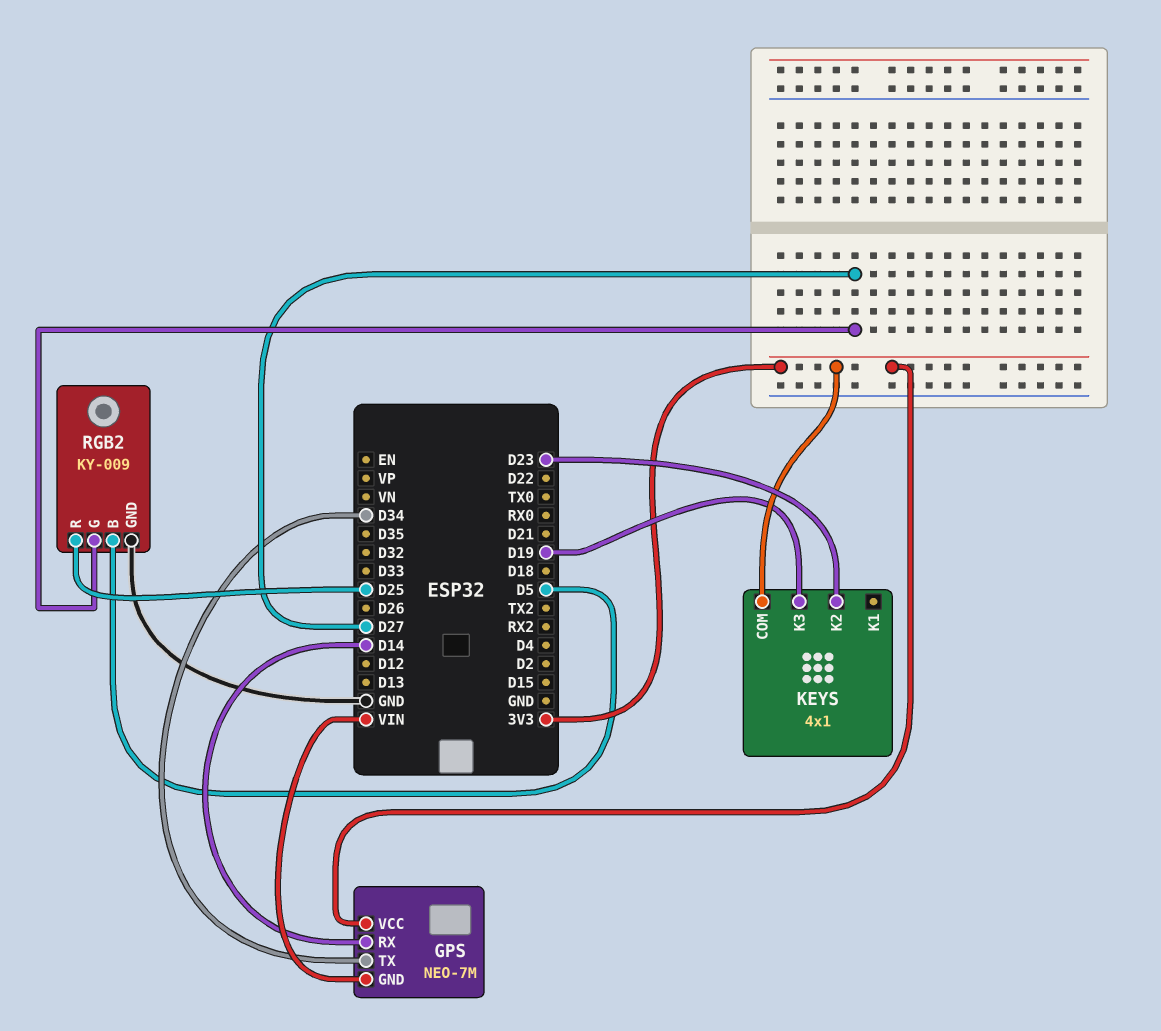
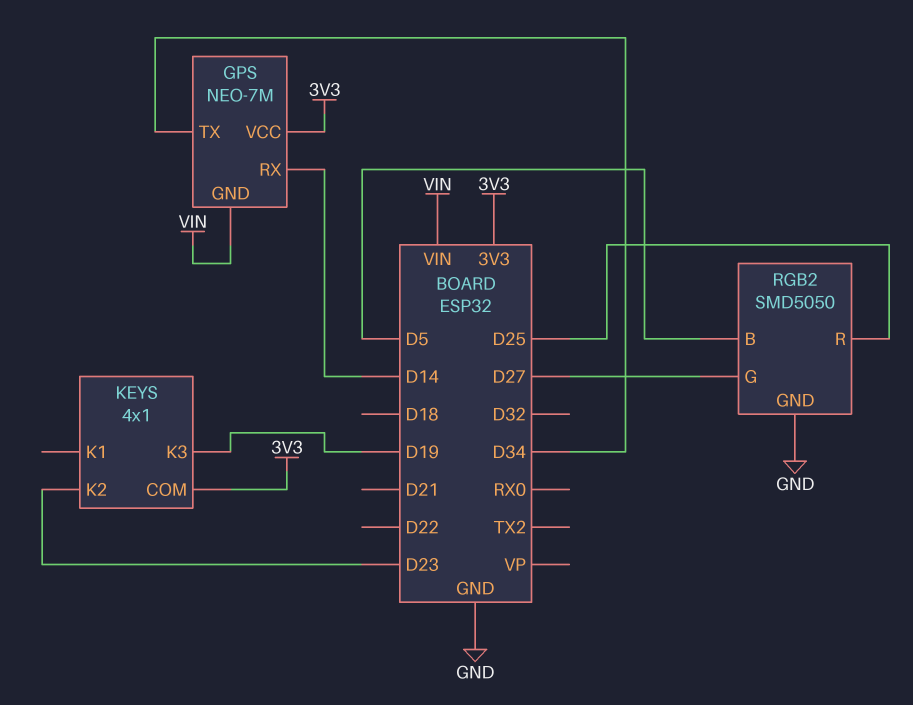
RGB2: KY-009 -> SMD5050

